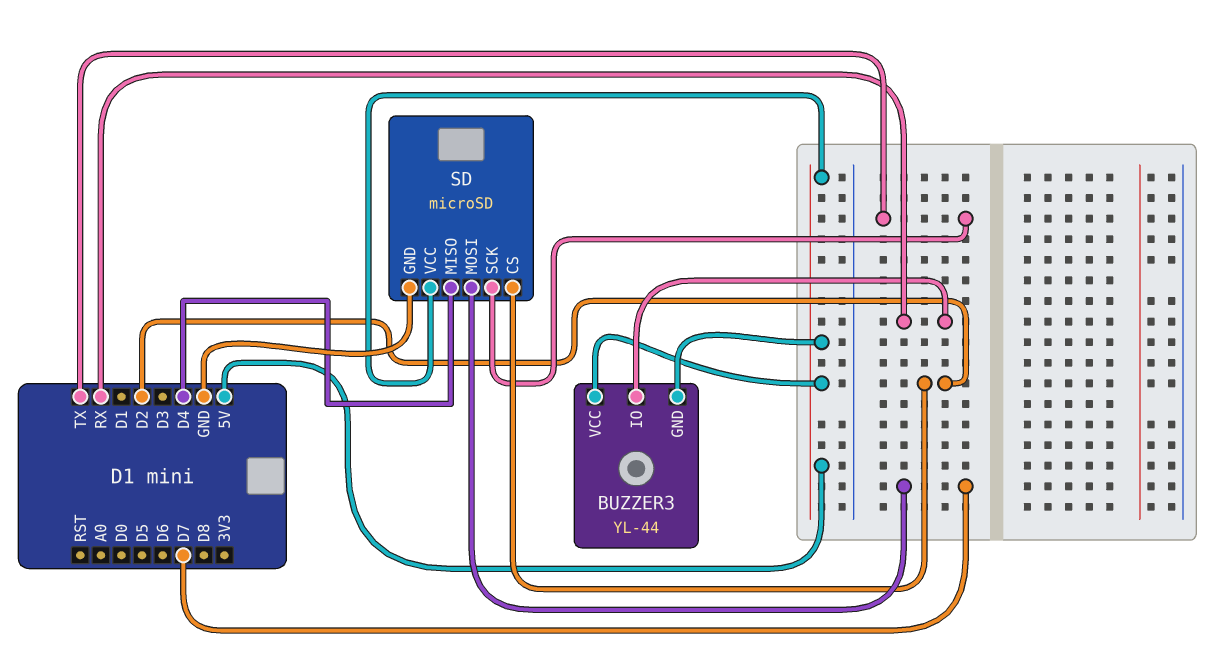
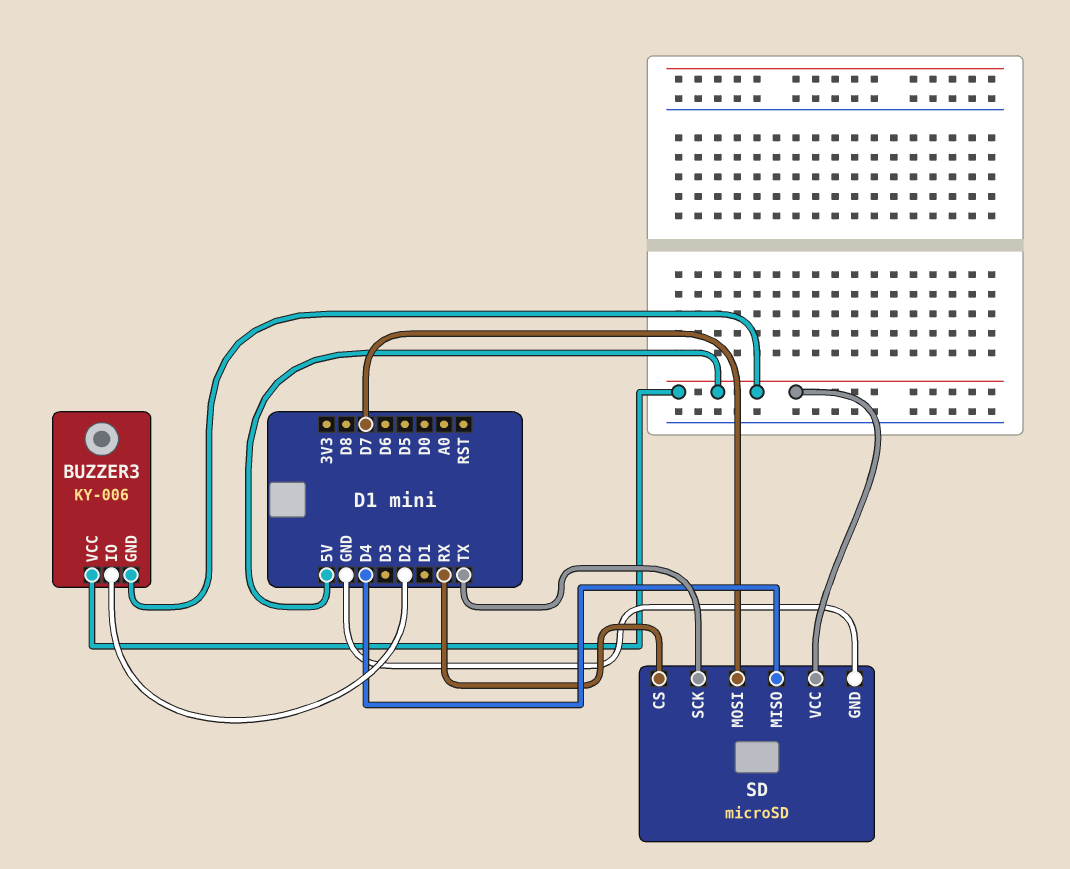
BUZZER3: YL-44 -> KY-006
BUZZER3 pin IO: RX -> D2
SD pin CS: D2 -> RX

